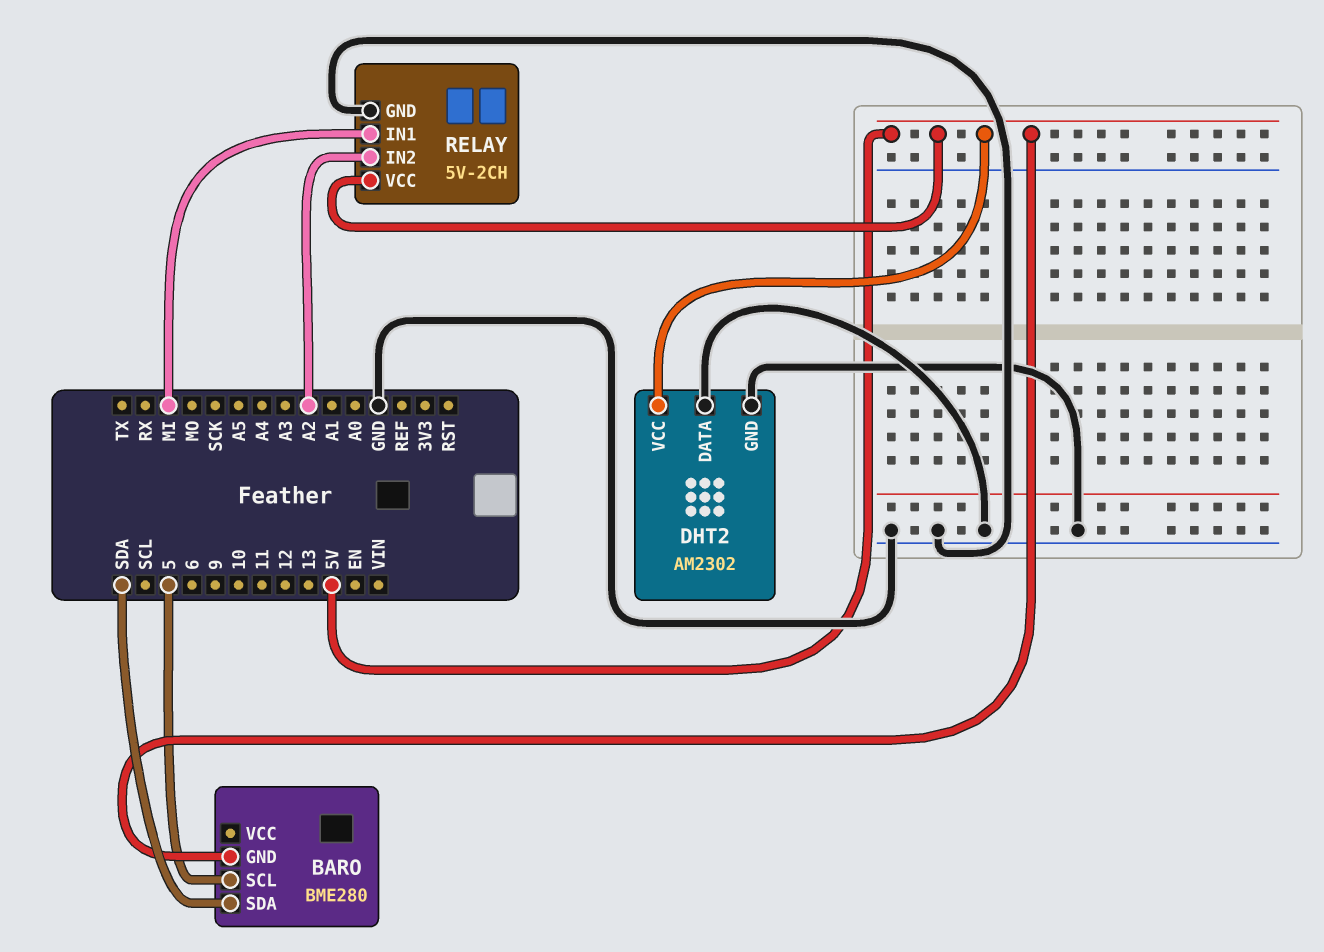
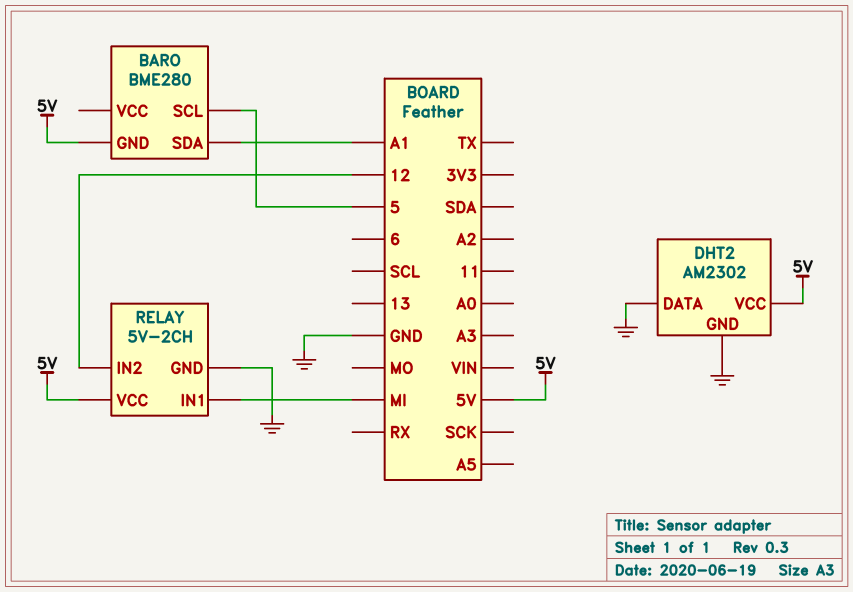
BARO pin SDA: SDA -> A1
RELAY pin IN2: A2 -> 12

